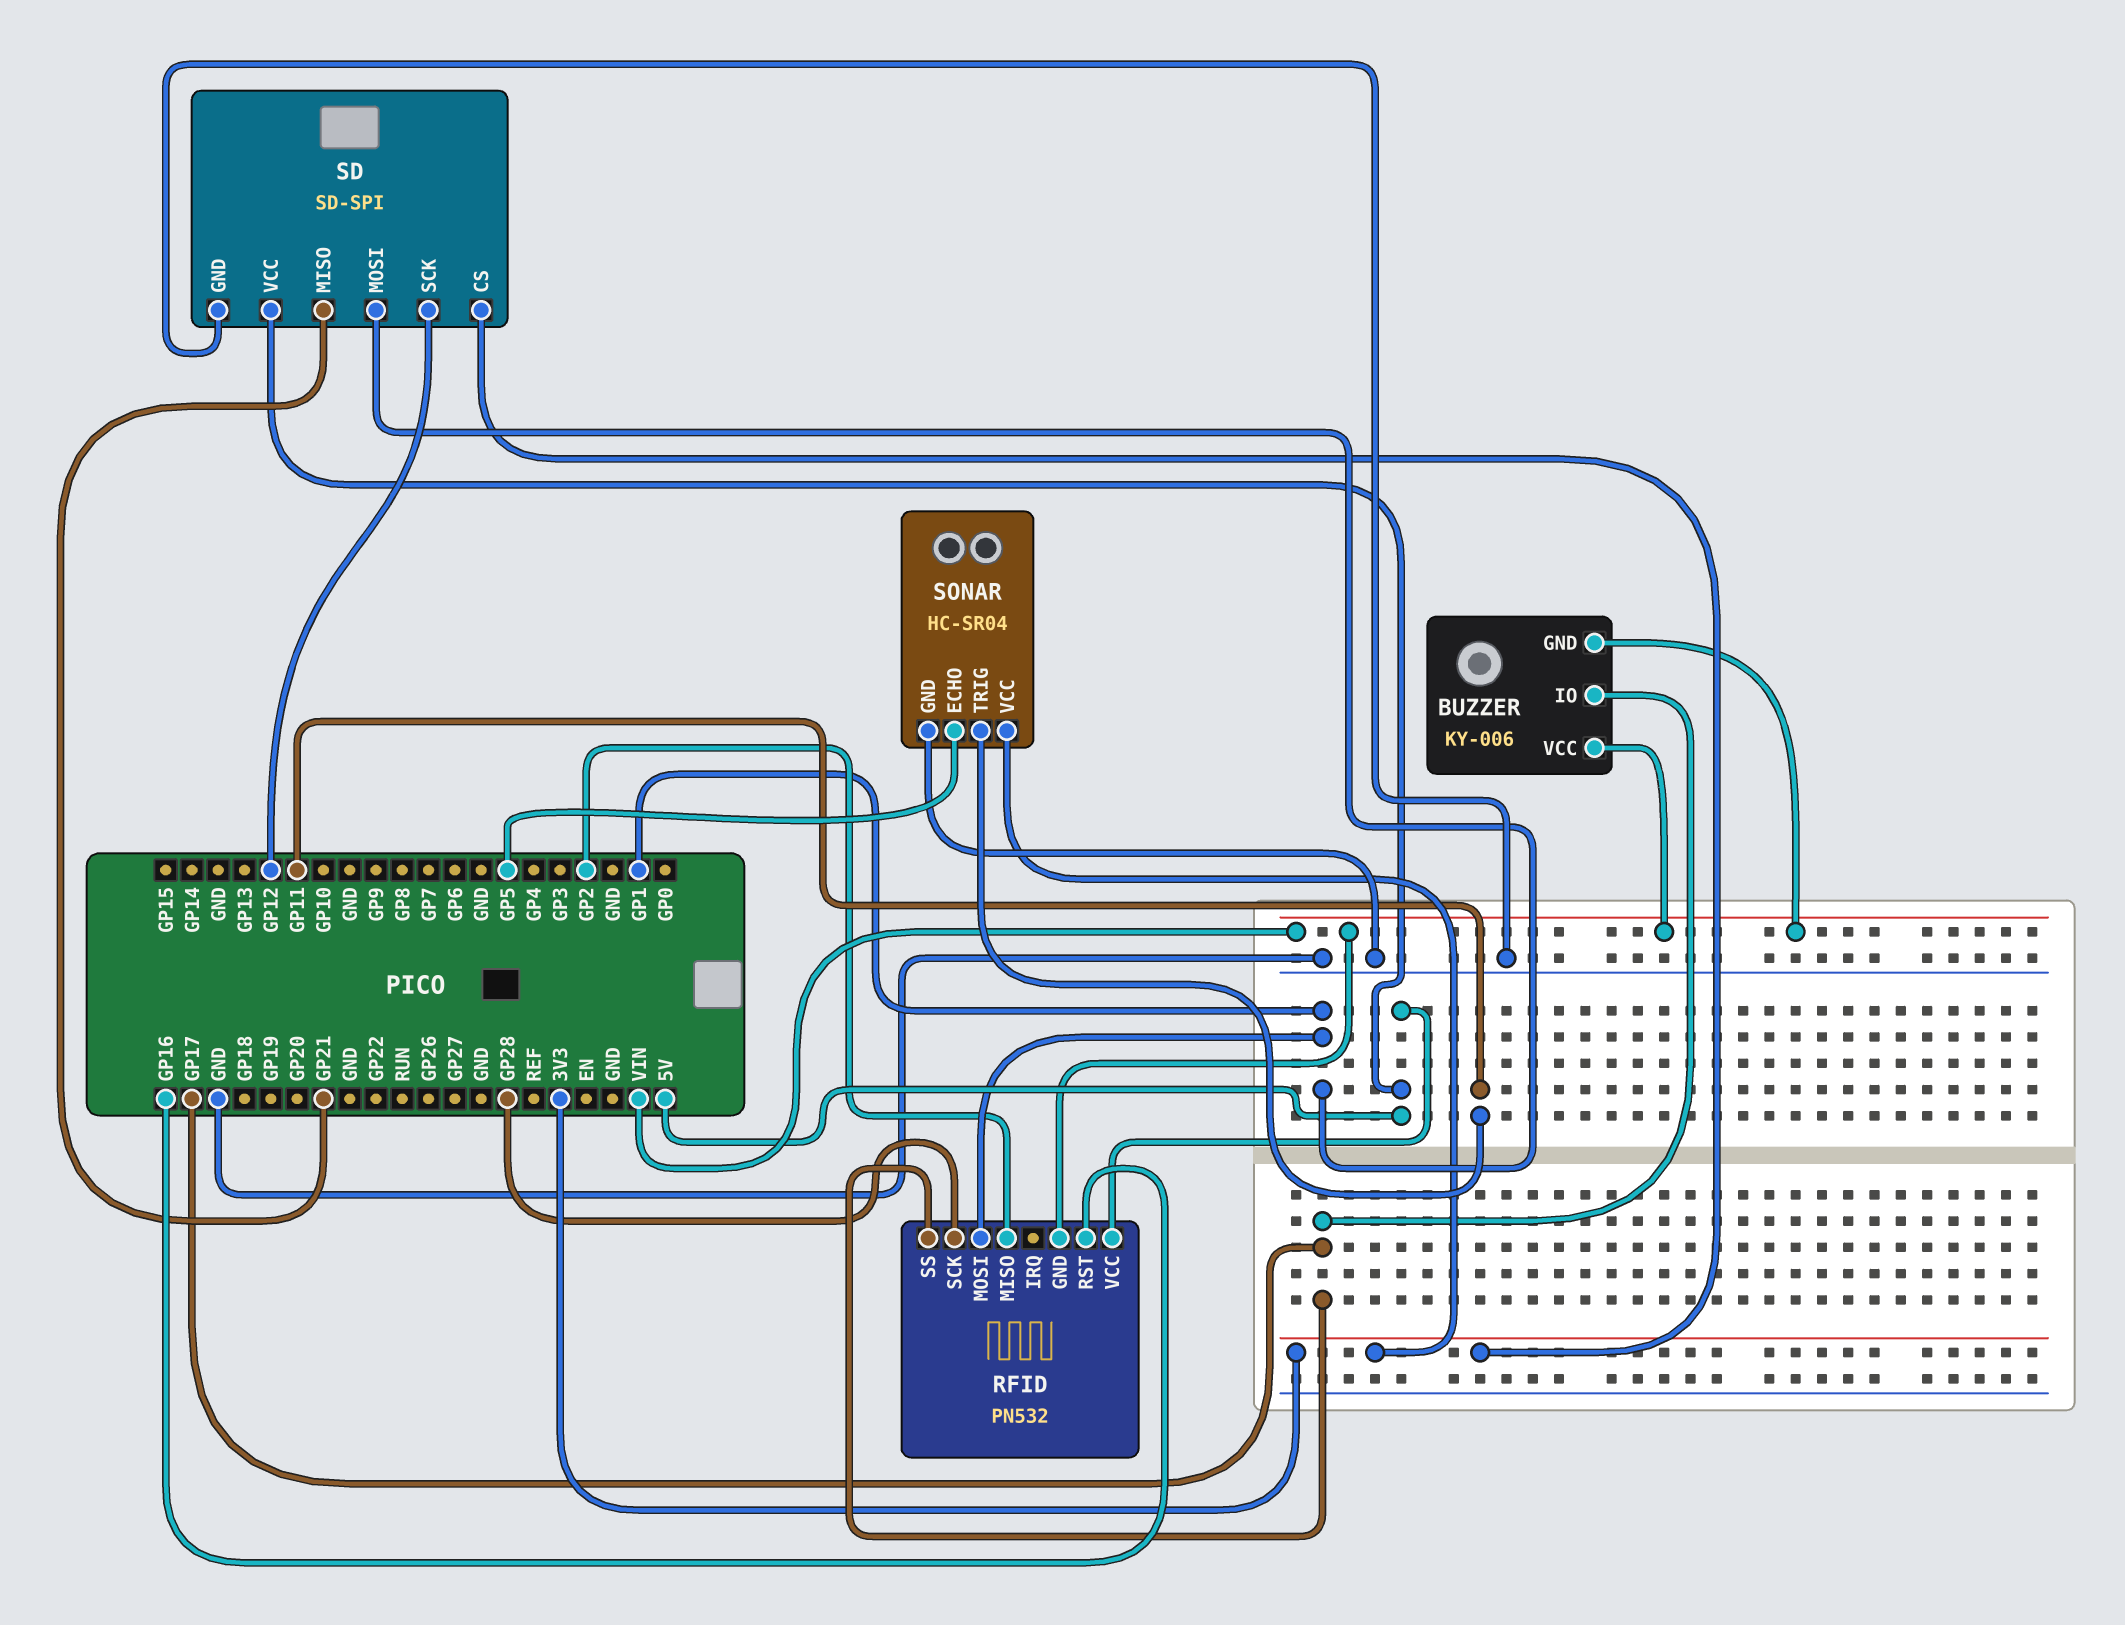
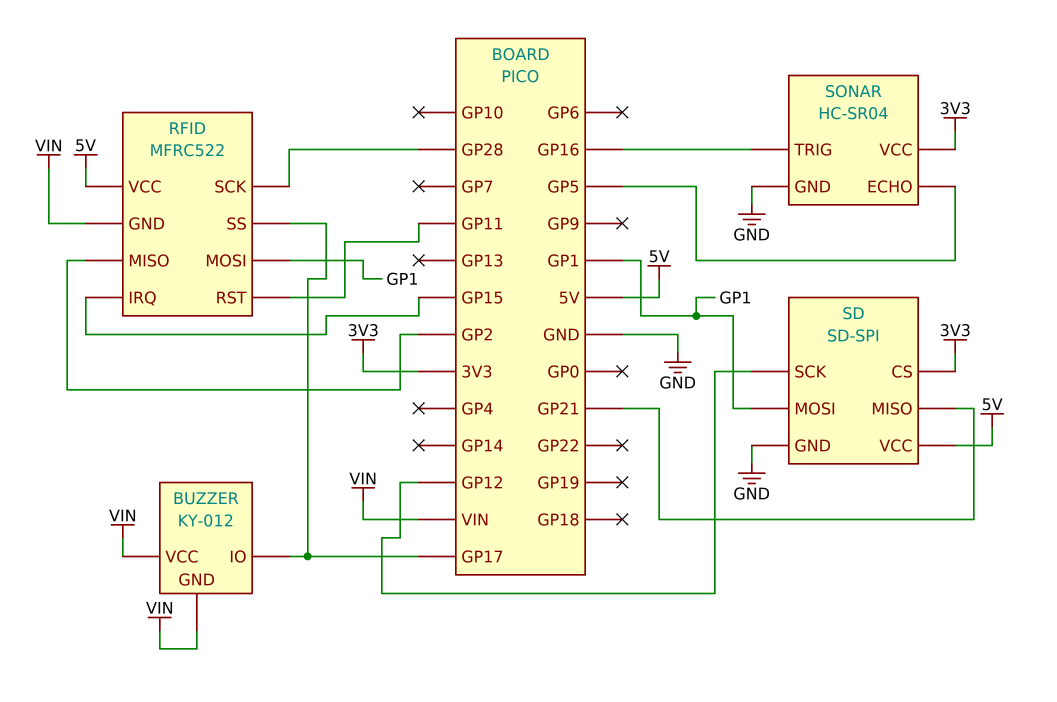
BUZZER: KY-006 -> KY-012
RFID: PN532 -> MFRC522
RFID pin IRQ: none -> GP15
RFID pin RST: GP16 -> GP11
SONAR pin TRIG: GP11 -> GP16

